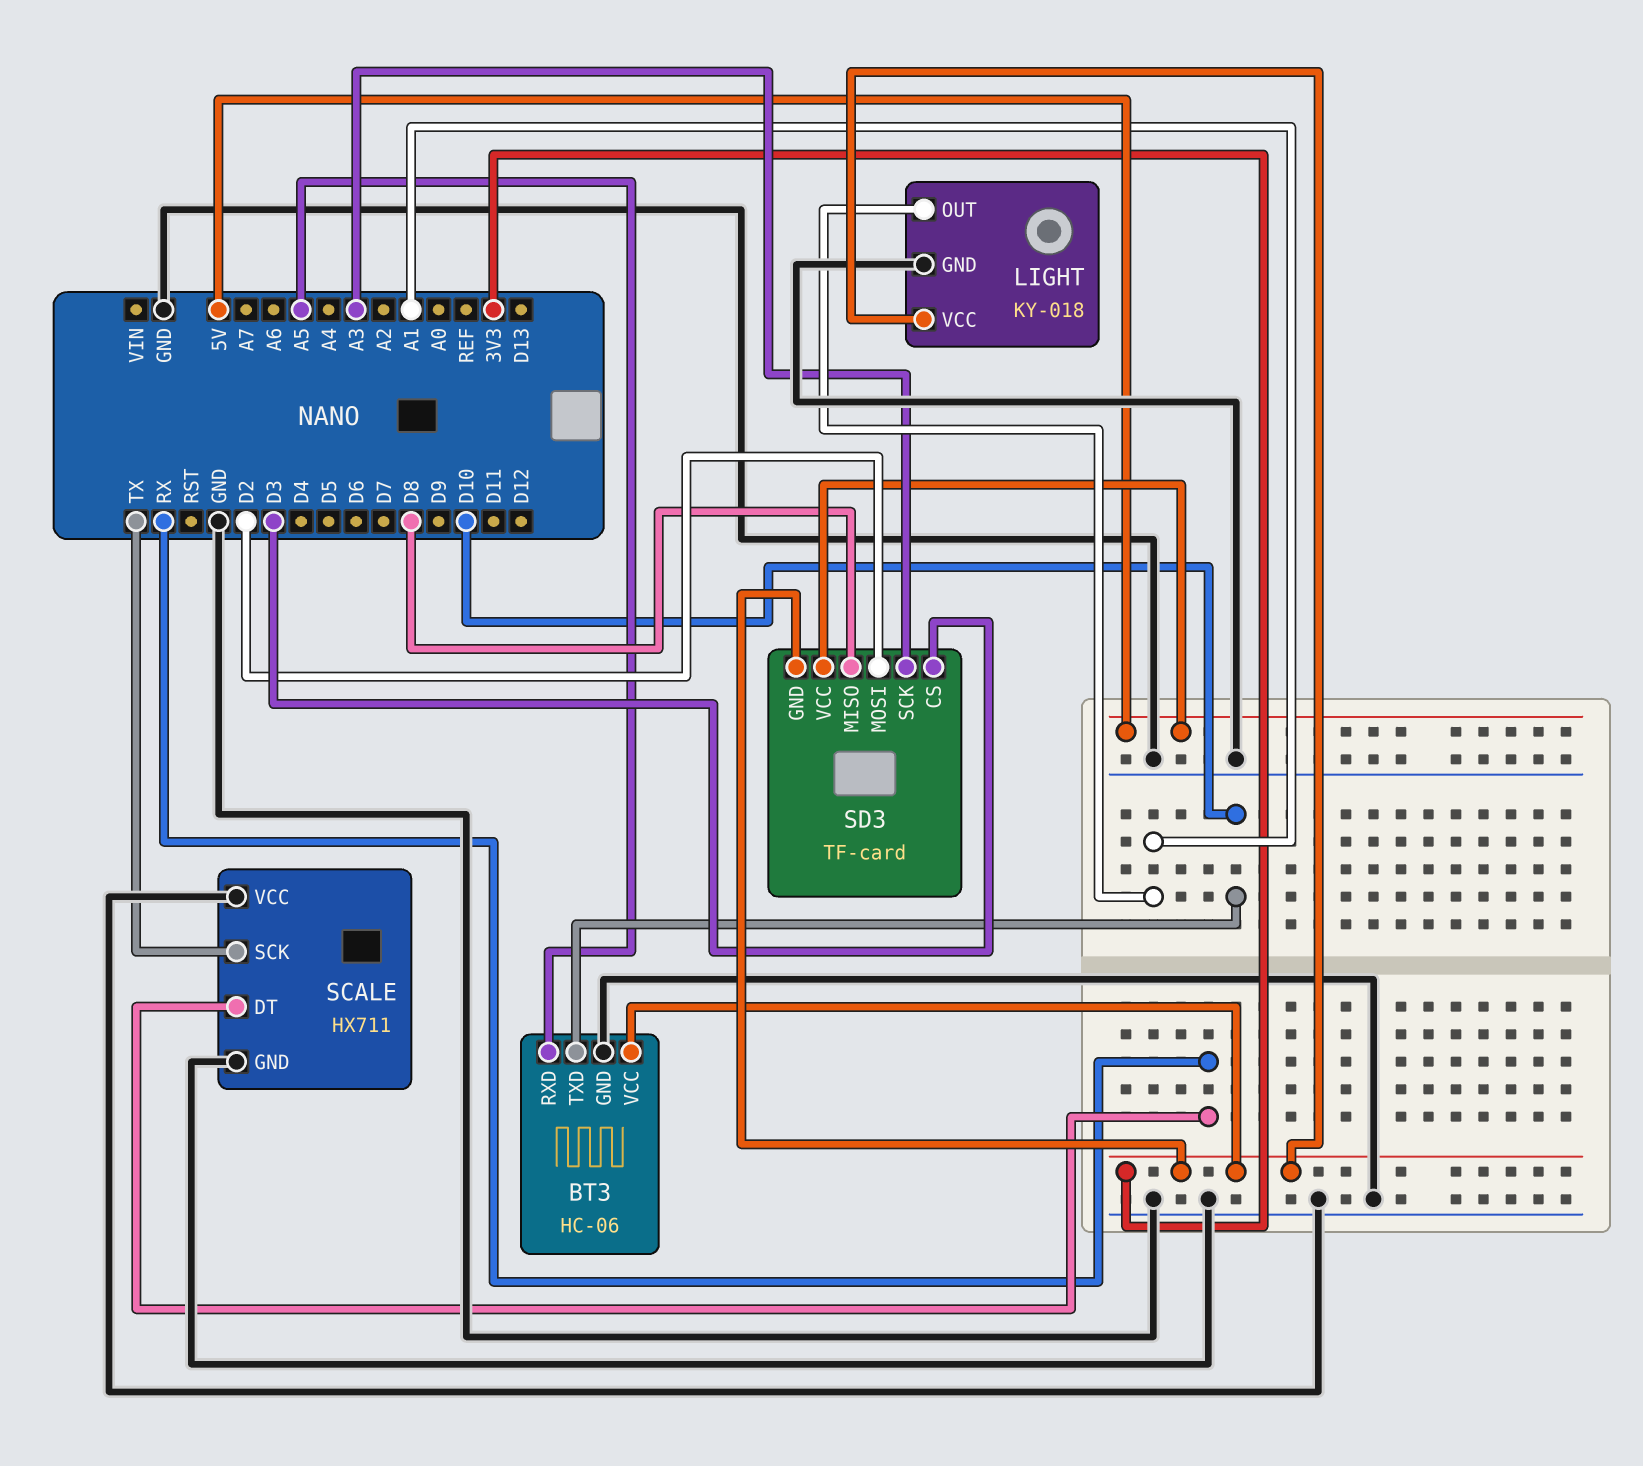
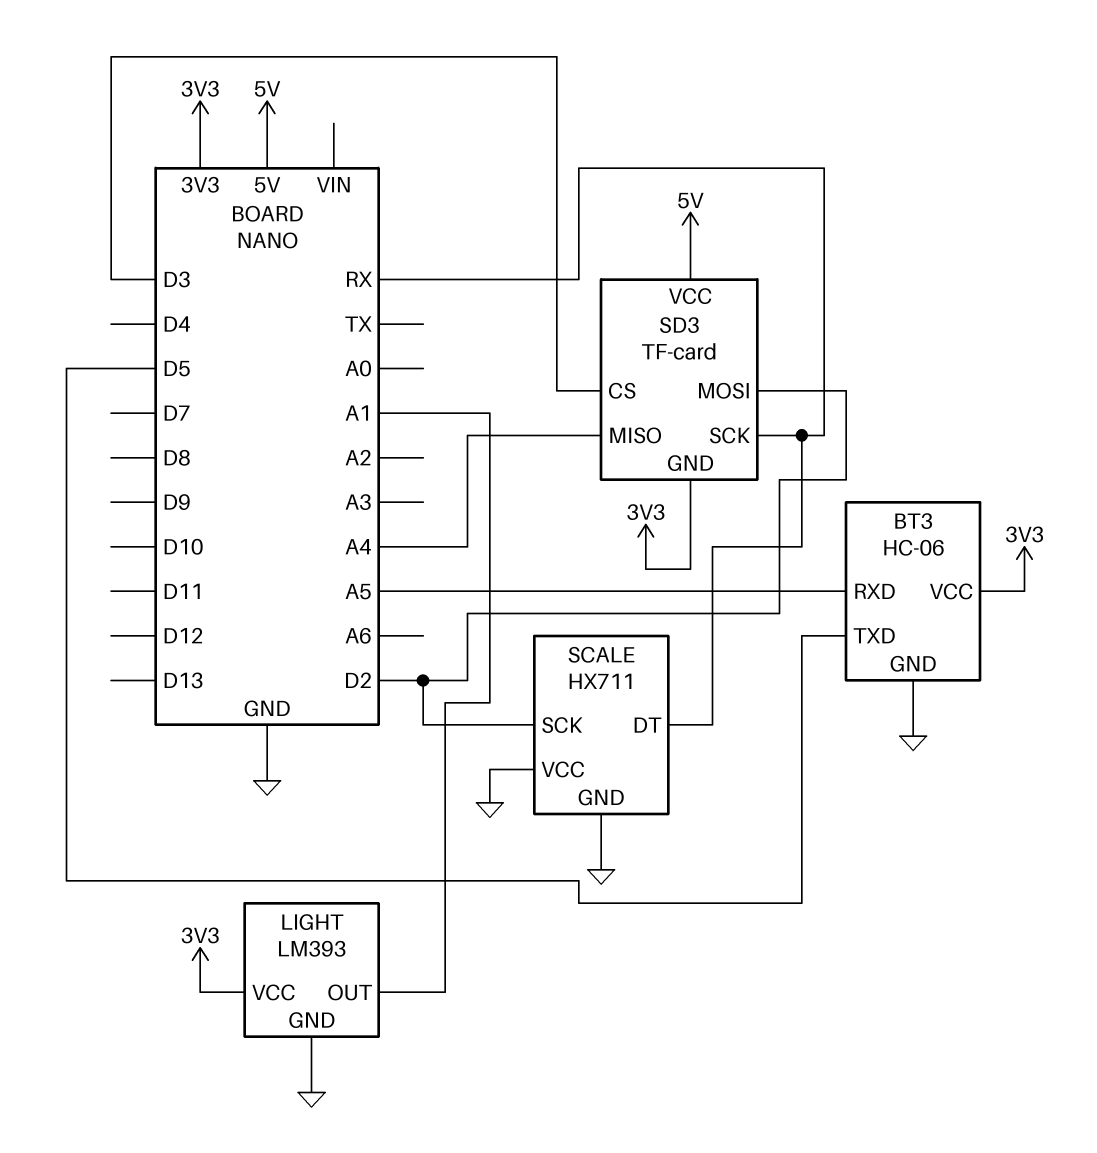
BT3 pin TXD: D10 -> D5
LIGHT: KY-018 -> LM393
SCALE pin SCK: TX -> D2
SD3 pin MISO: D8 -> A4
SD3 pin SCK: A3 -> RX

